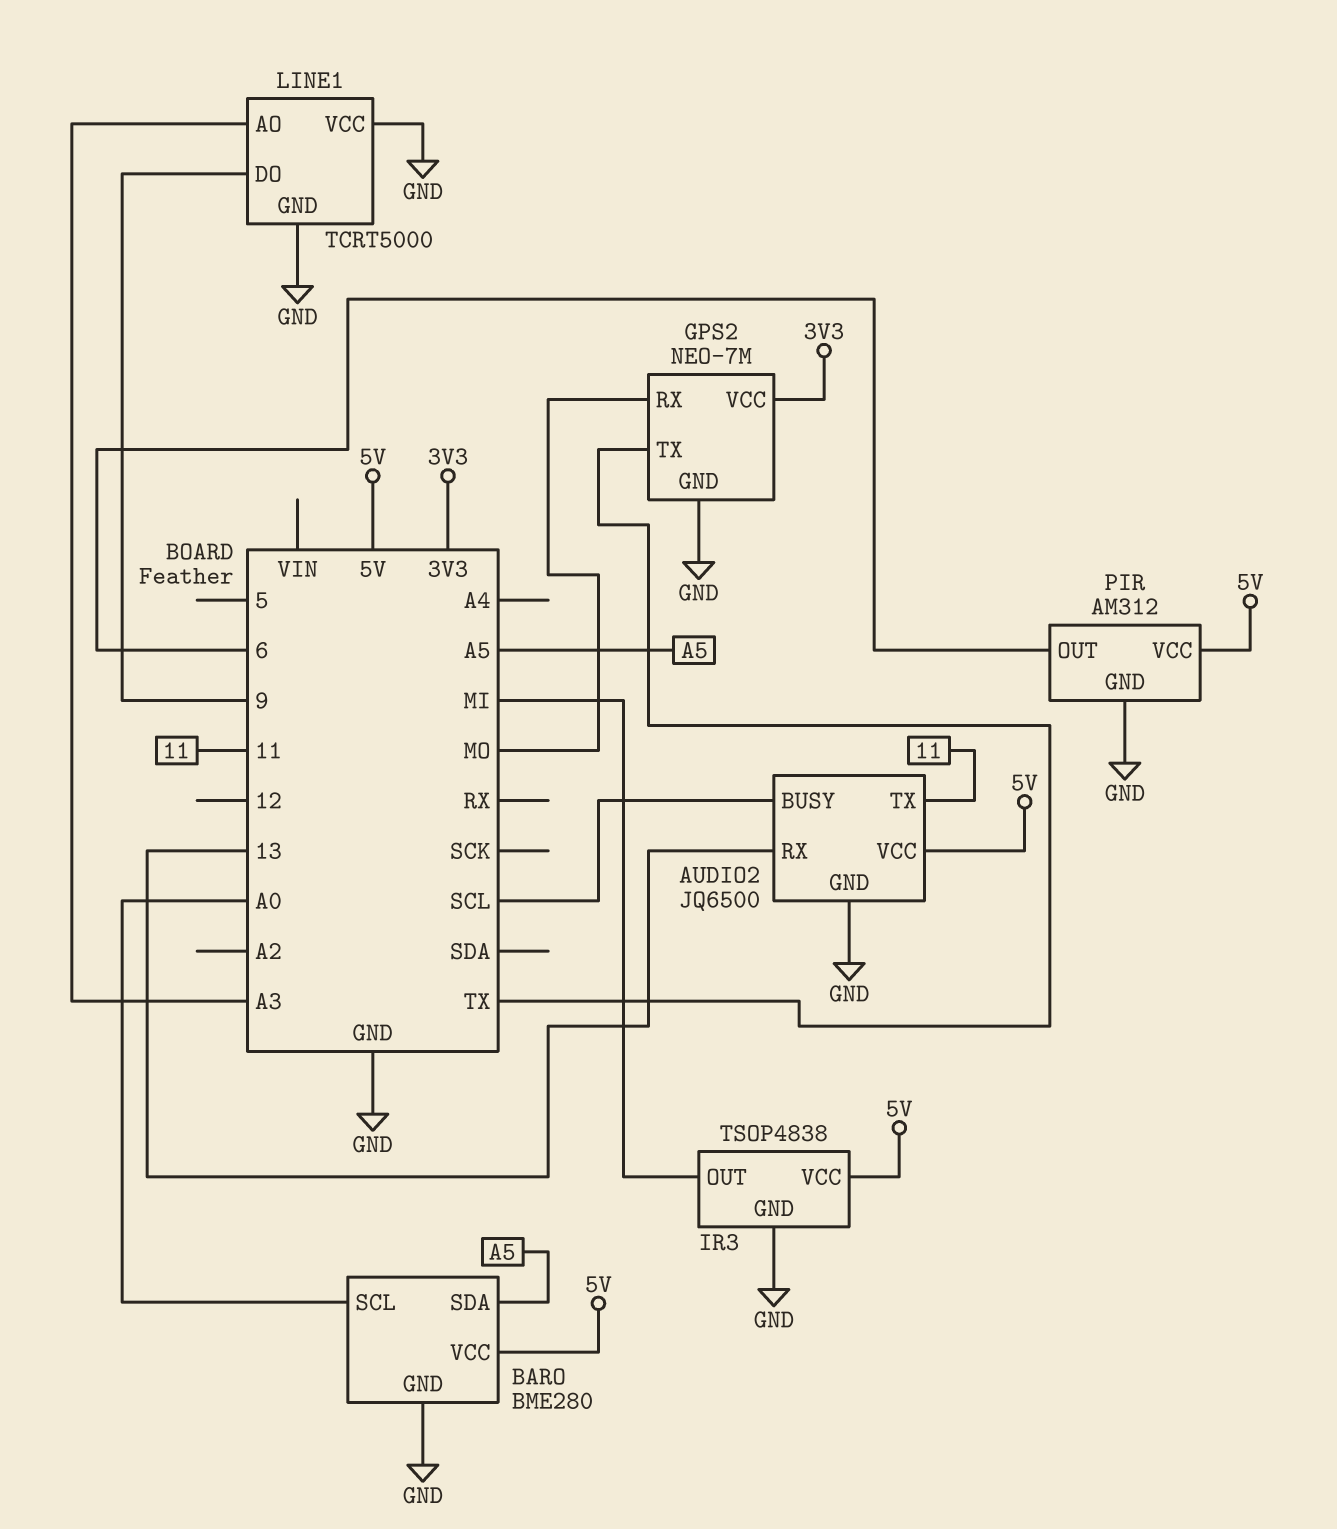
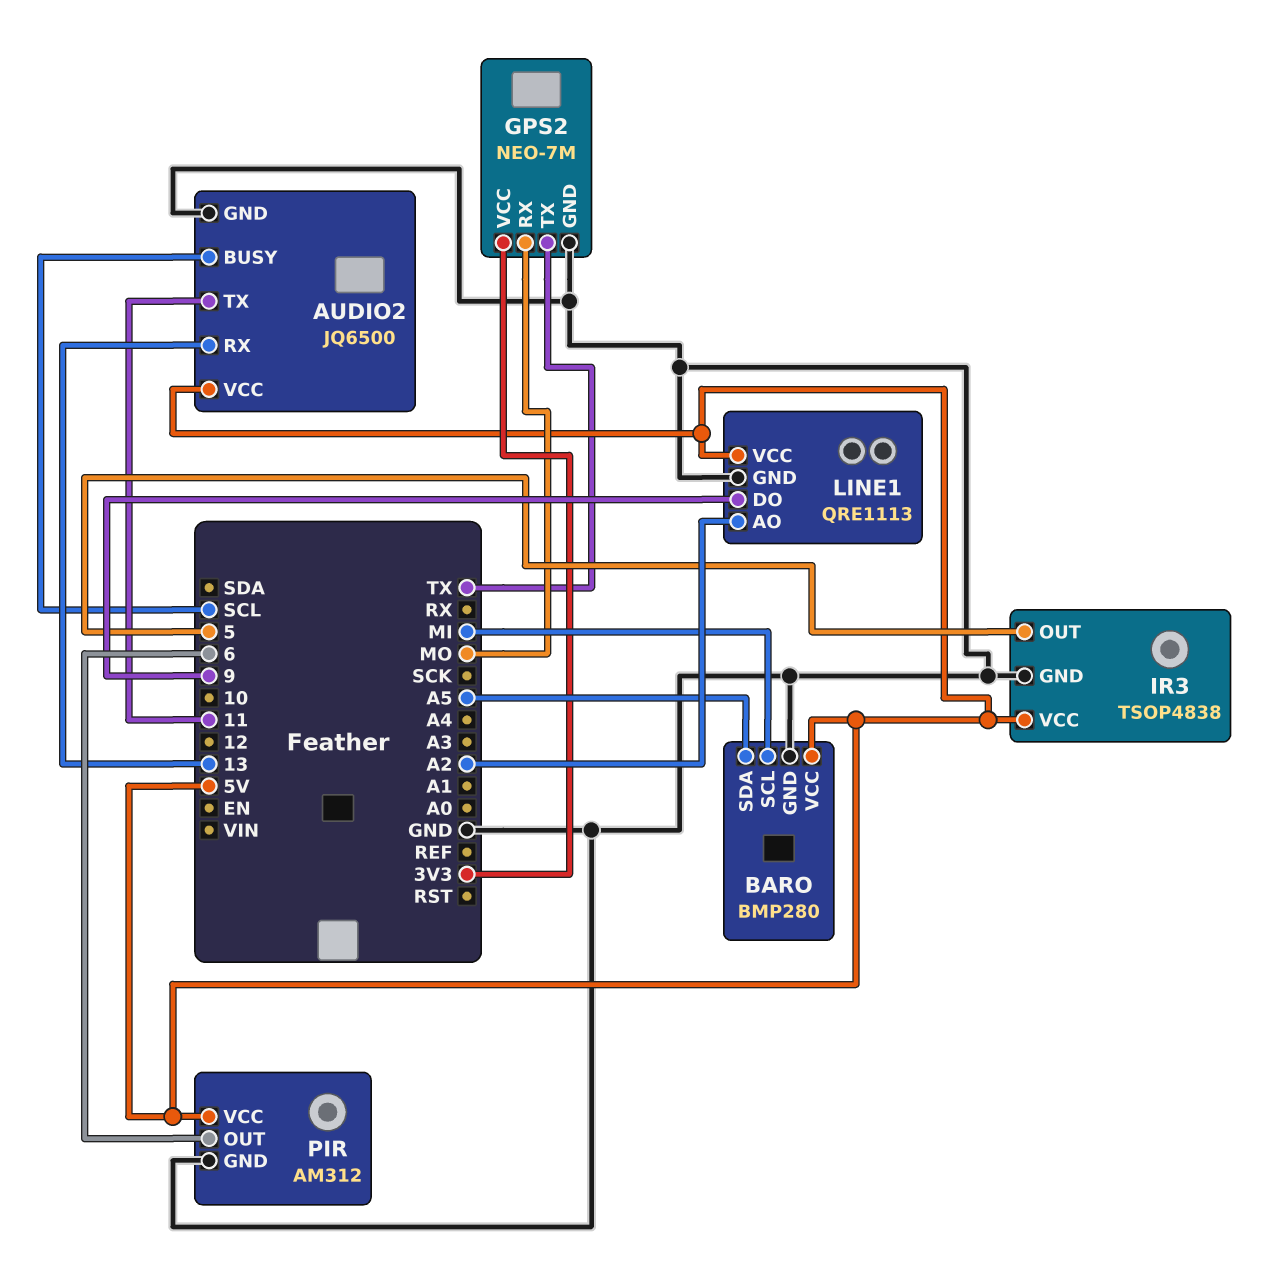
BARO: BME280 -> BMP280
BARO pin SCL: A0 -> MI
IR3 pin OUT: MI -> 5
LINE1: TCRT5000 -> QRE1113
LINE1 pin AO: A3 -> A2
LINE1 pin VCC: GND -> 5V

